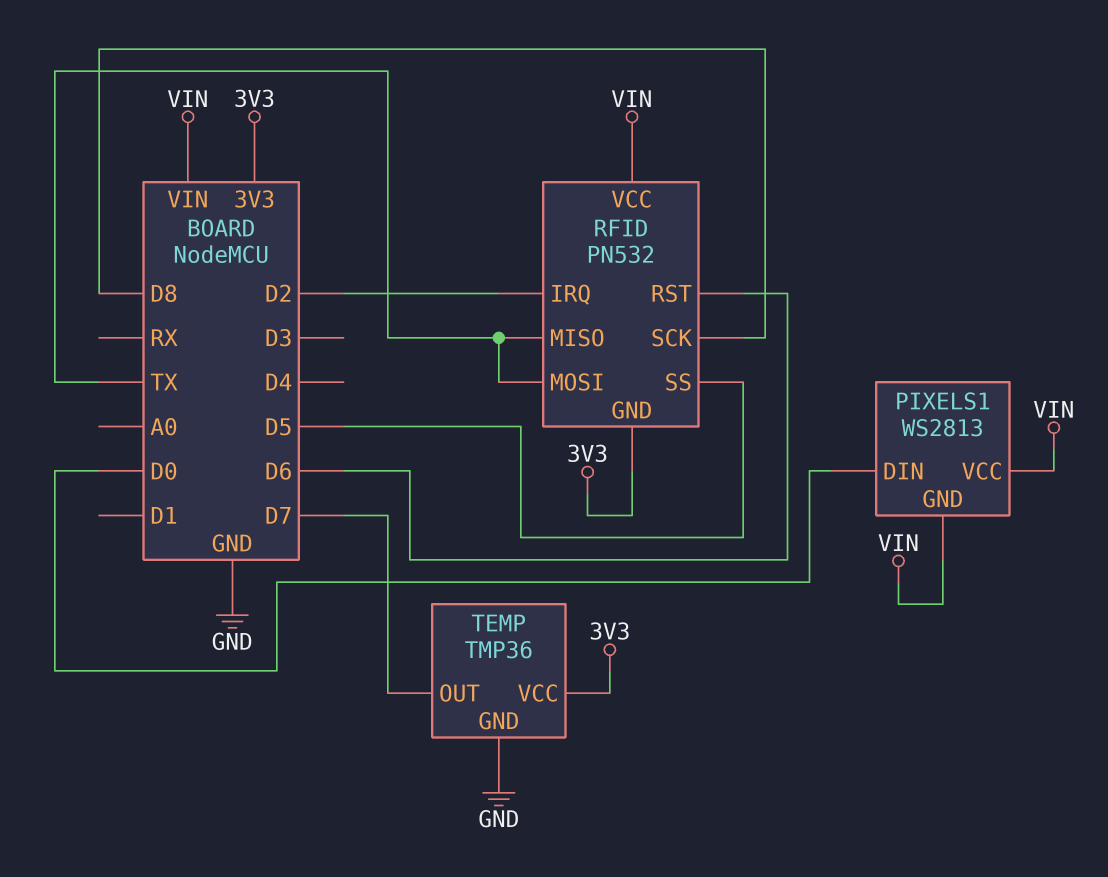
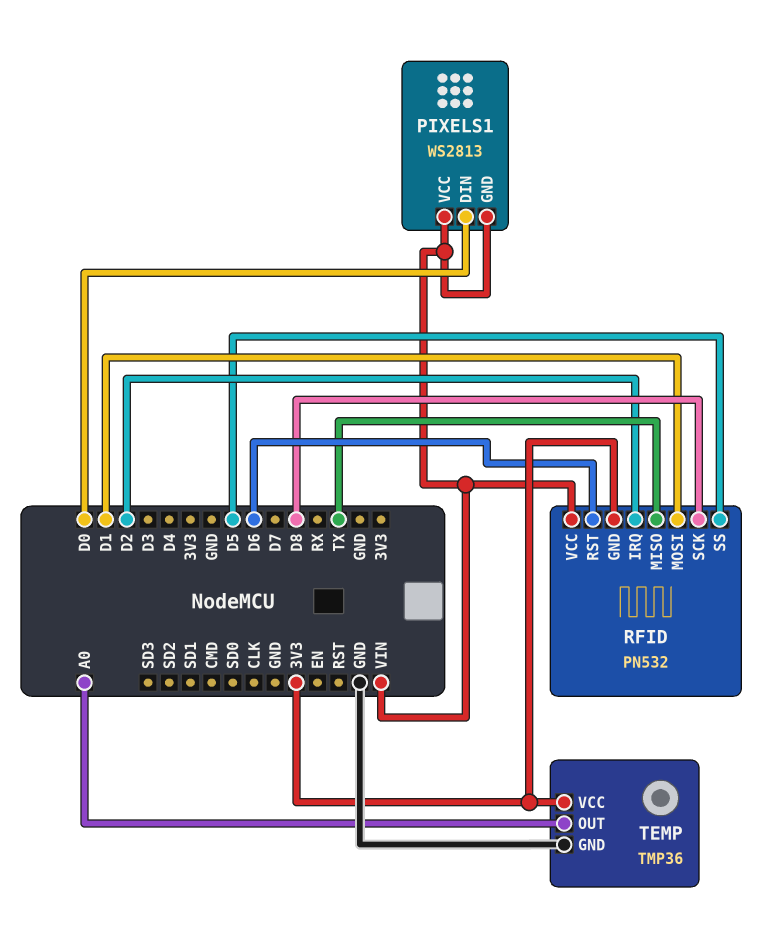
RFID pin MOSI: TX -> D1
TEMP pin OUT: D7 -> A0

